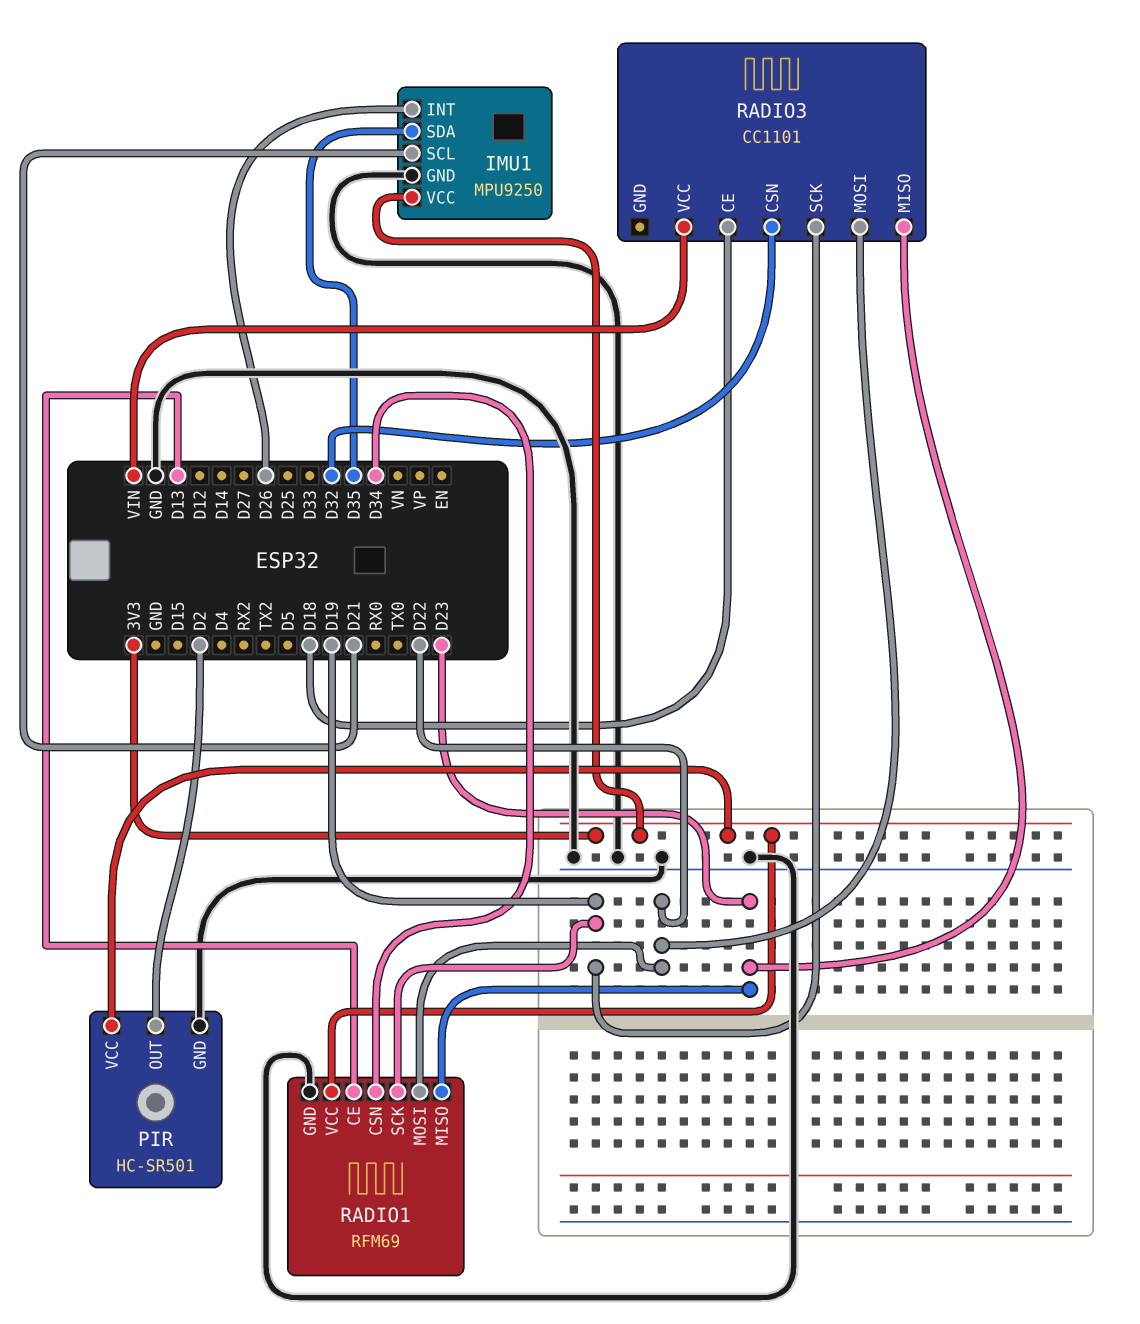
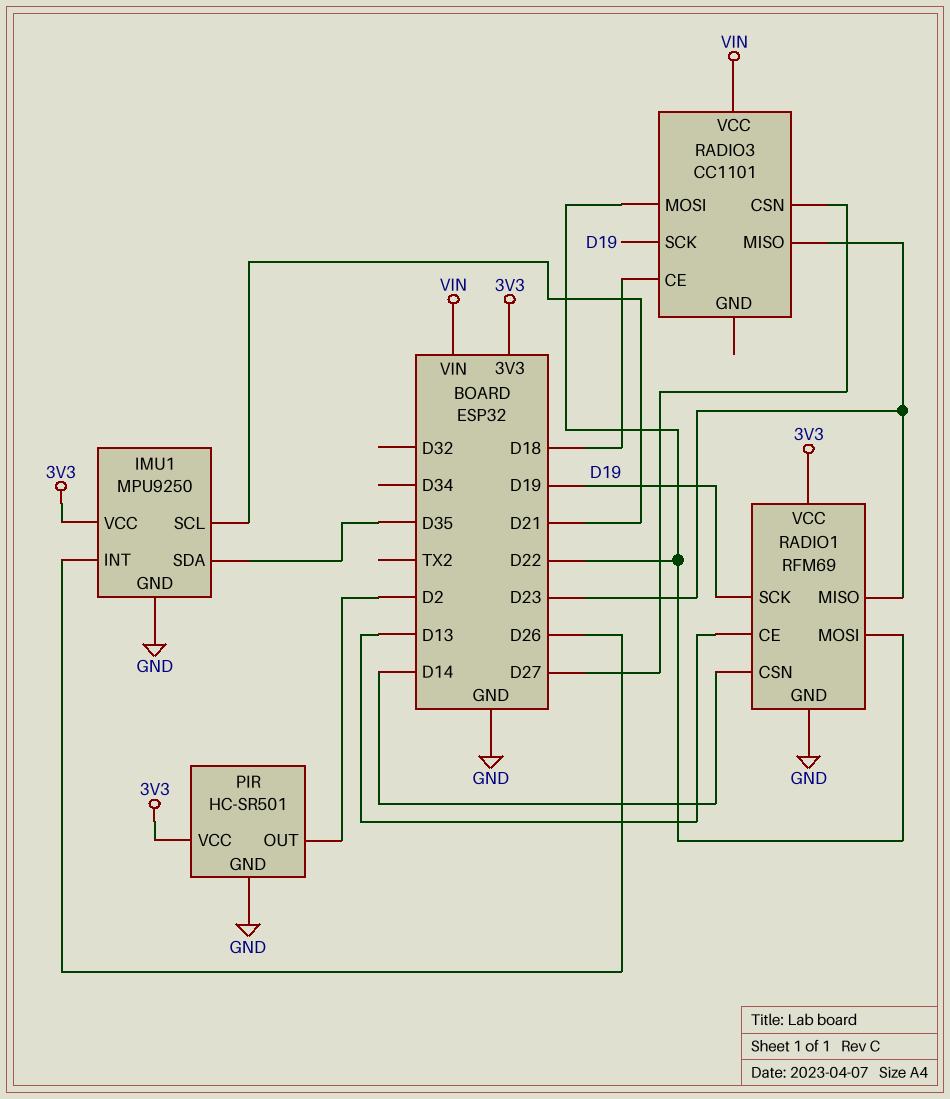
RADIO1 pin CSN: D34 -> D14
RADIO3 pin CSN: D32 -> D27

